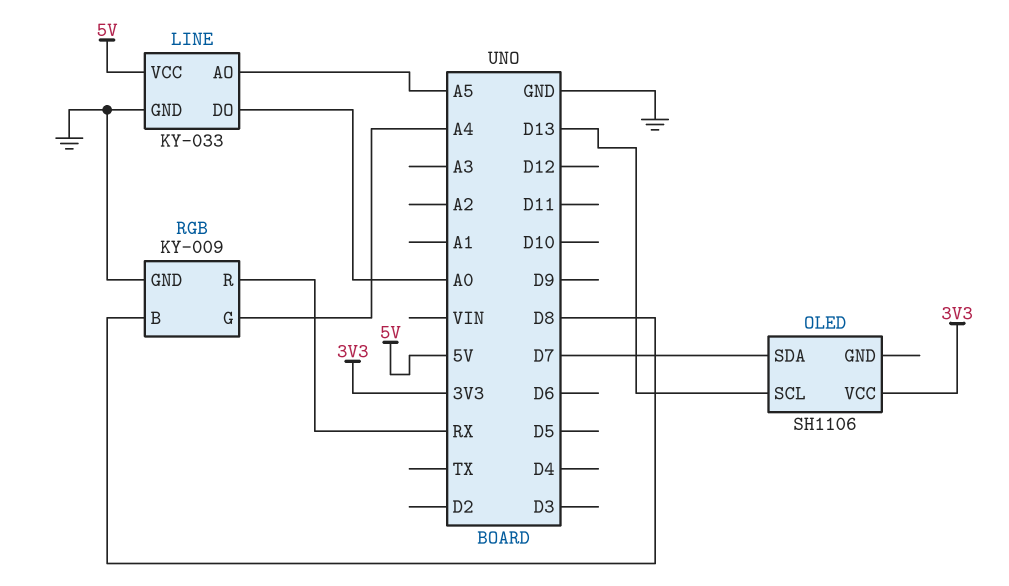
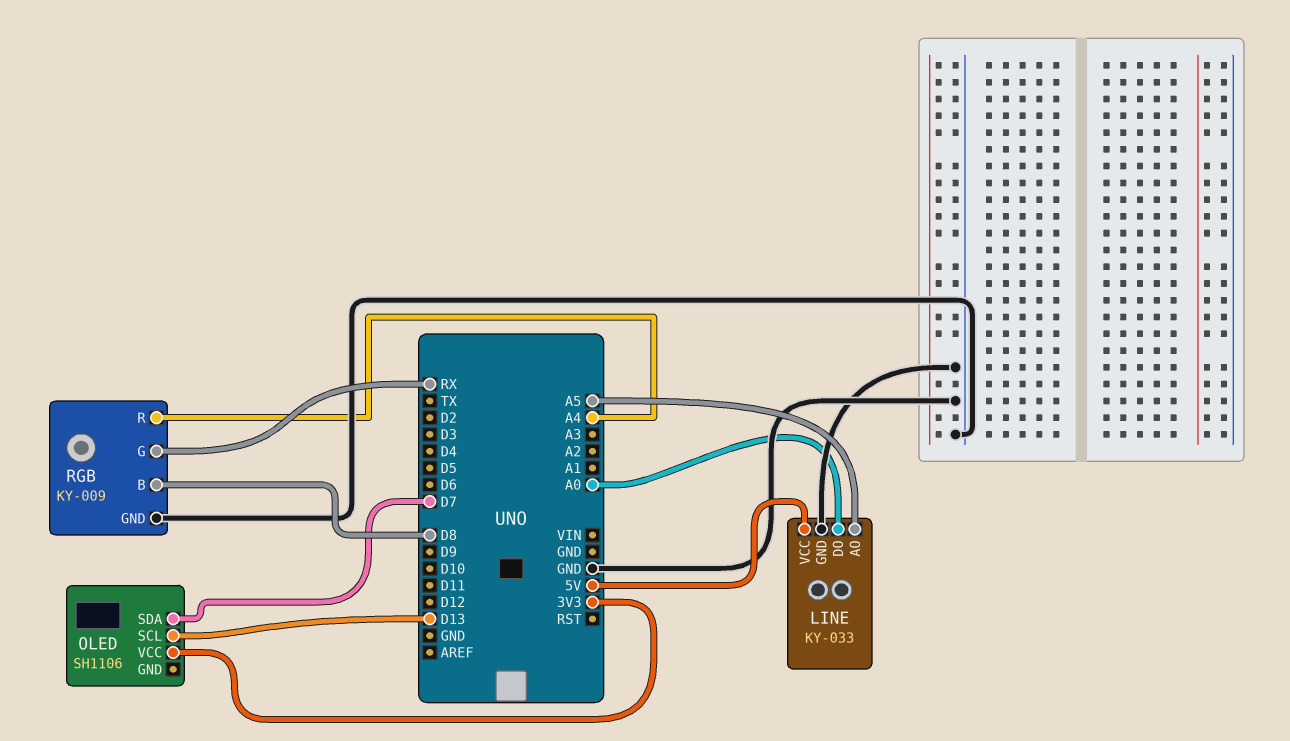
RGB pin G: A4 -> RX
RGB pin R: RX -> A4

